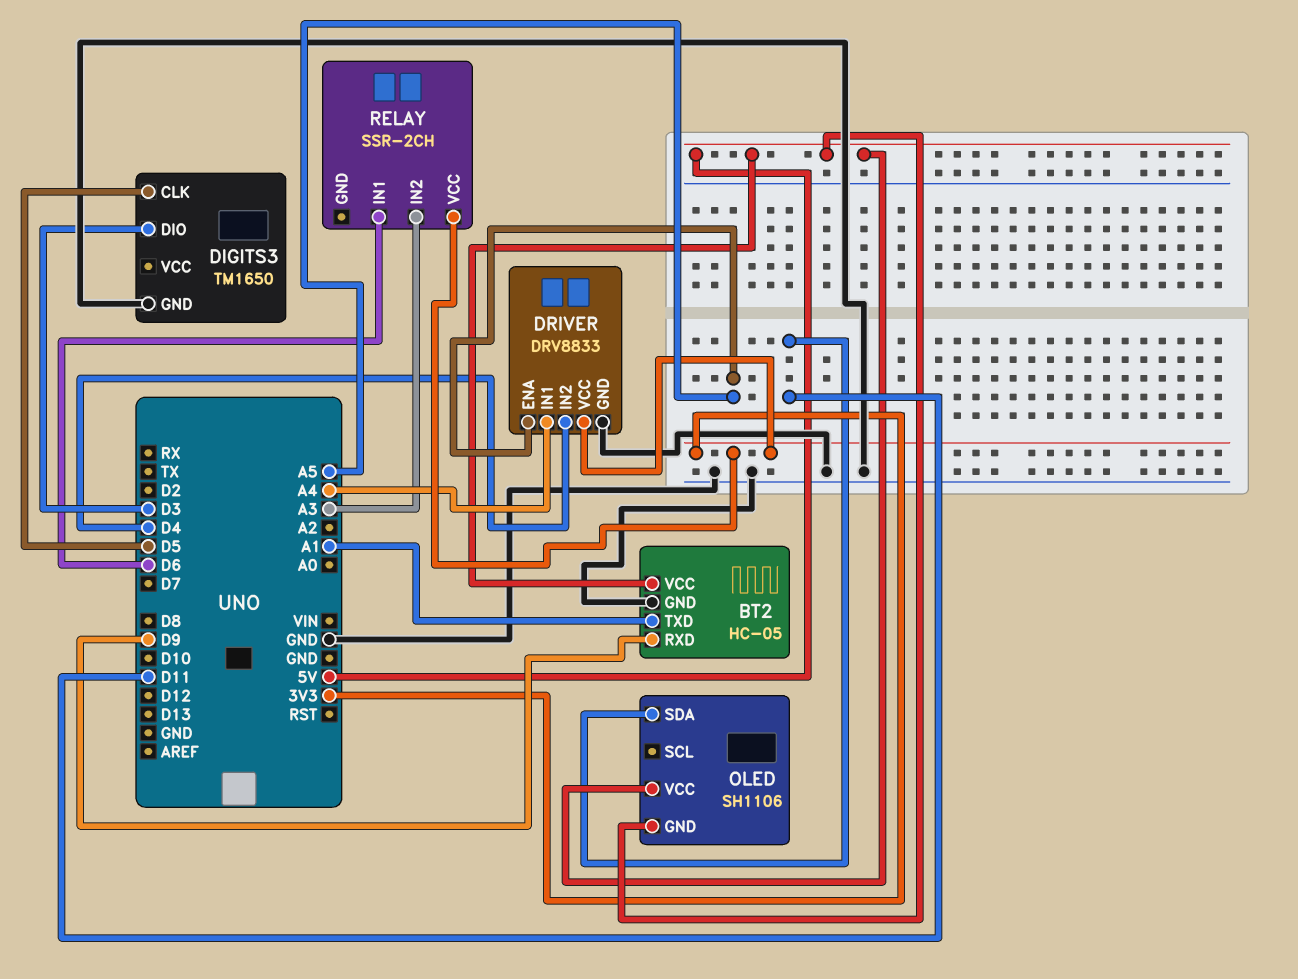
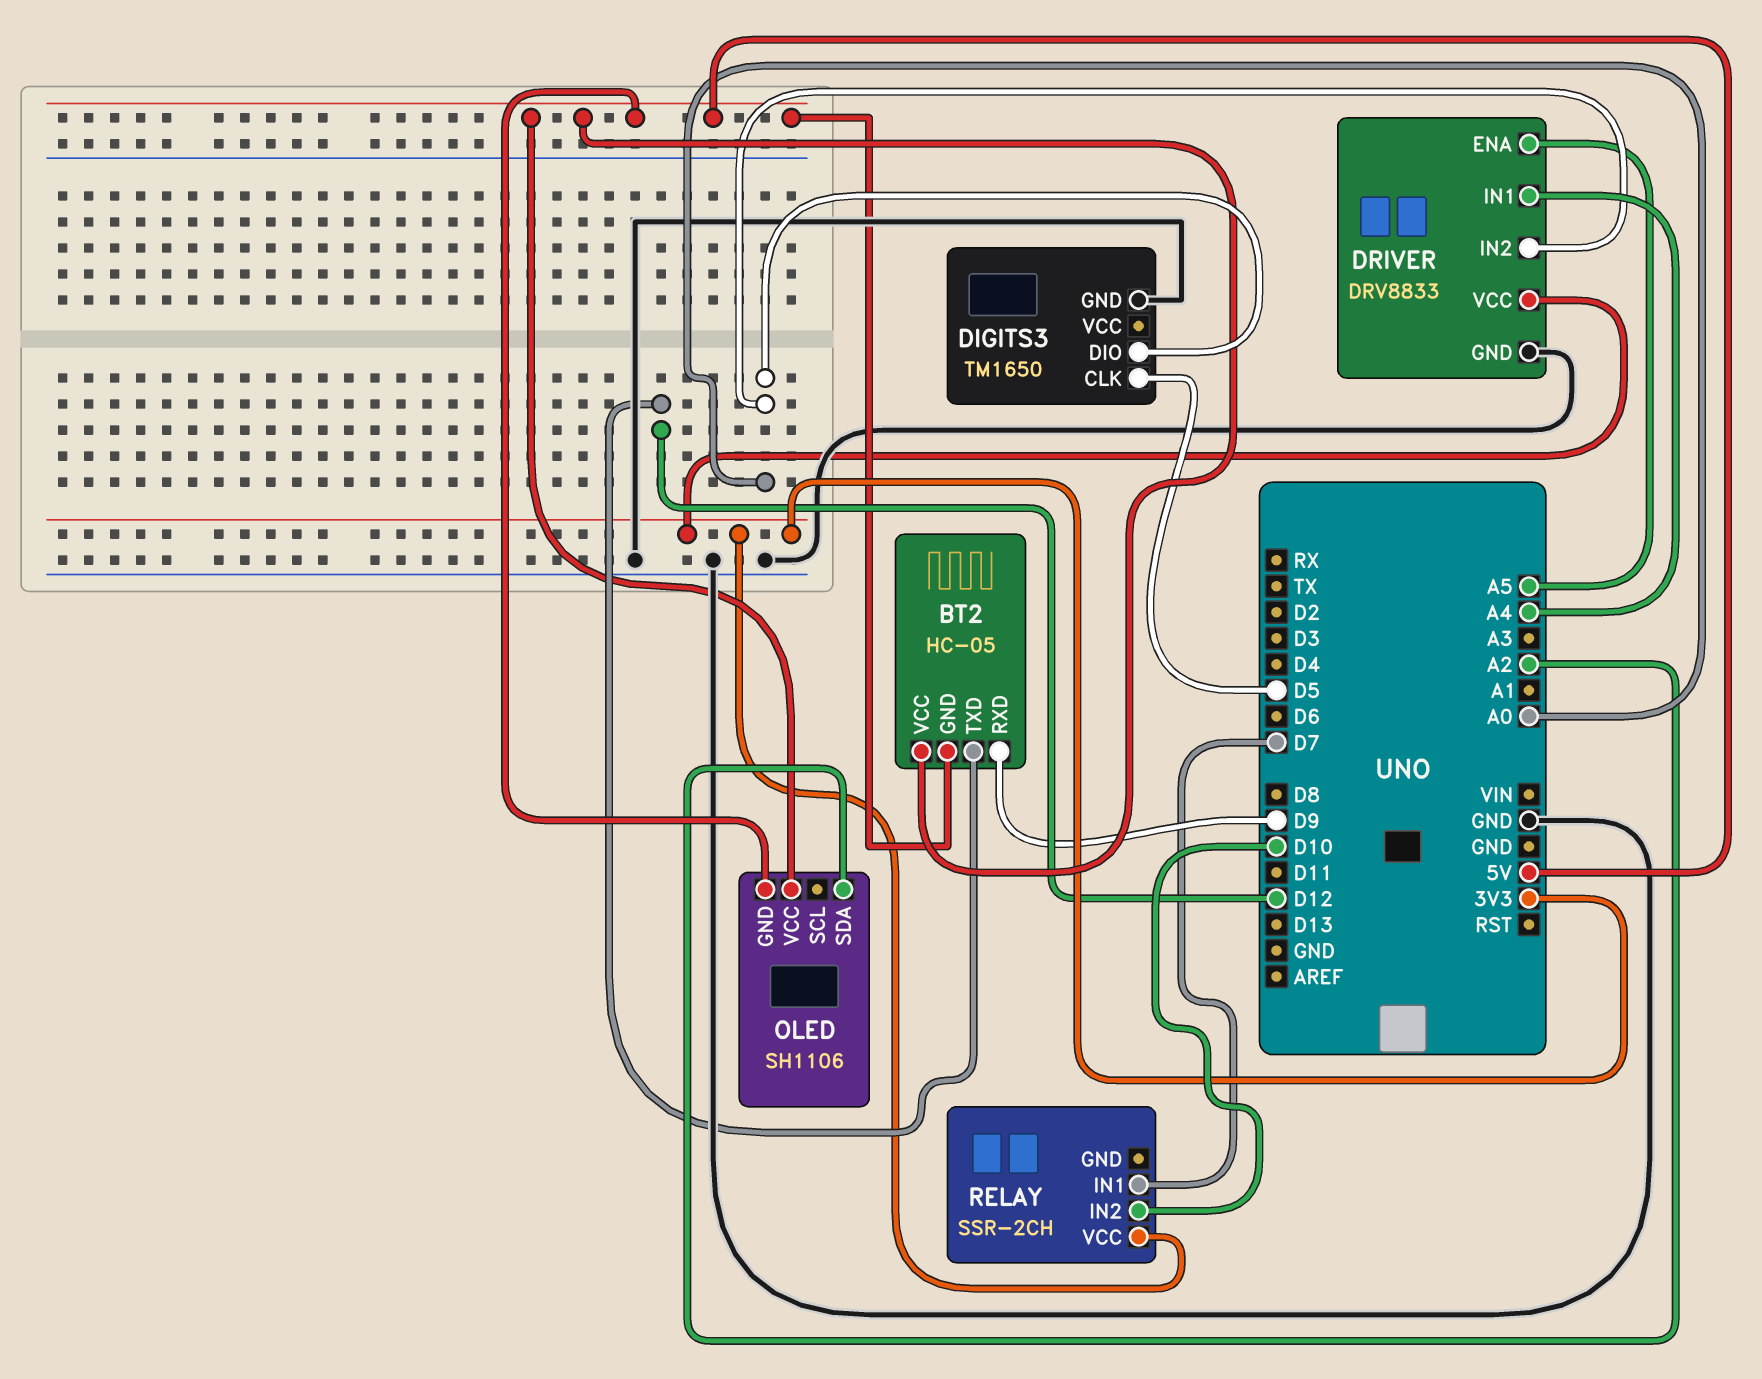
BT2 pin GND: GND -> 5V
BT2 pin TXD: A1 -> D12
DIGITS3 pin DIO: D3 -> A0
DRIVER pin IN2: D4 -> A0
OLED pin SDA: D11 -> A2
RELAY pin IN1: D6 -> D7
RELAY pin IN2: A3 -> D10

